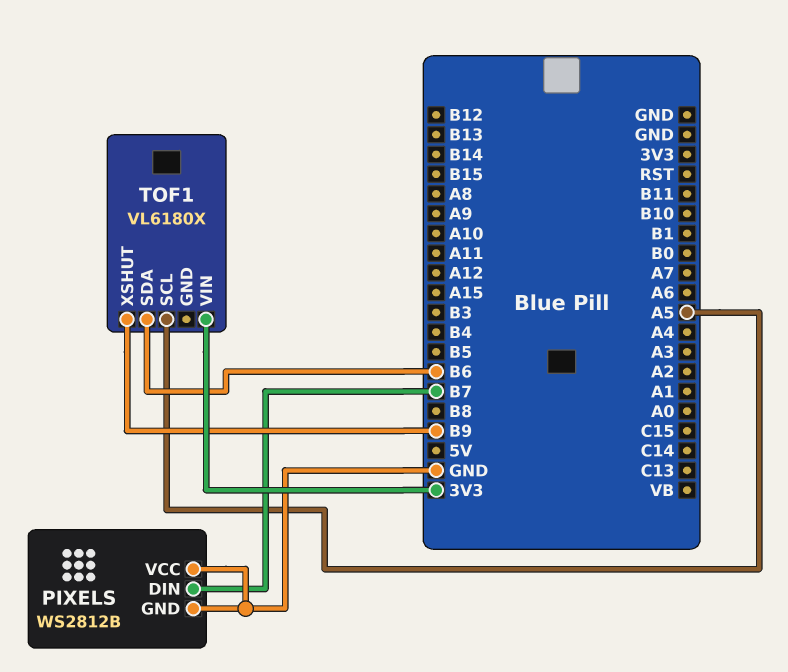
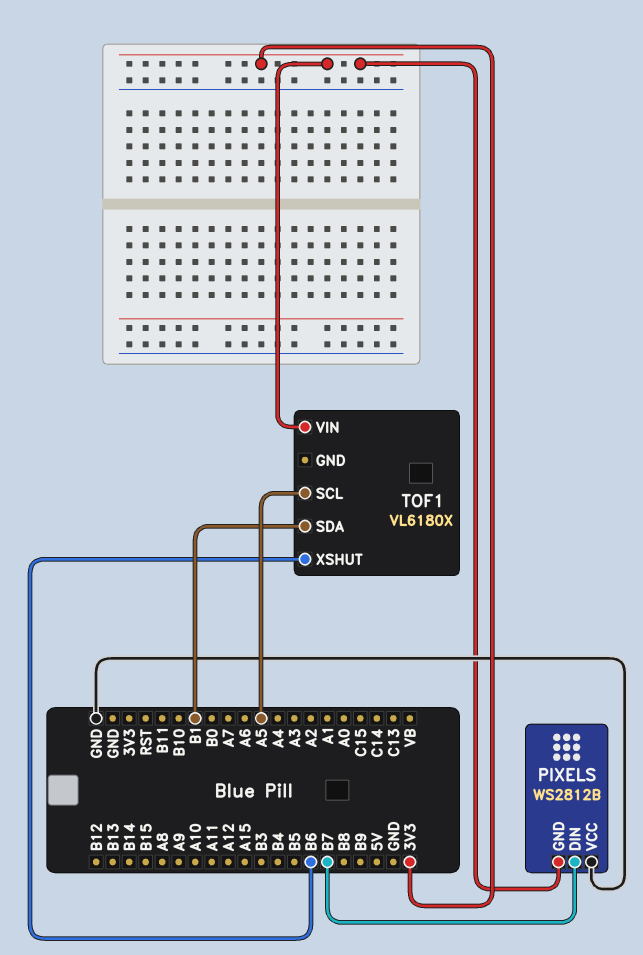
PIXELS pin GND: GND -> 3V3
TOF1 pin SDA: B6 -> B1
TOF1 pin XSHUT: B9 -> B6

